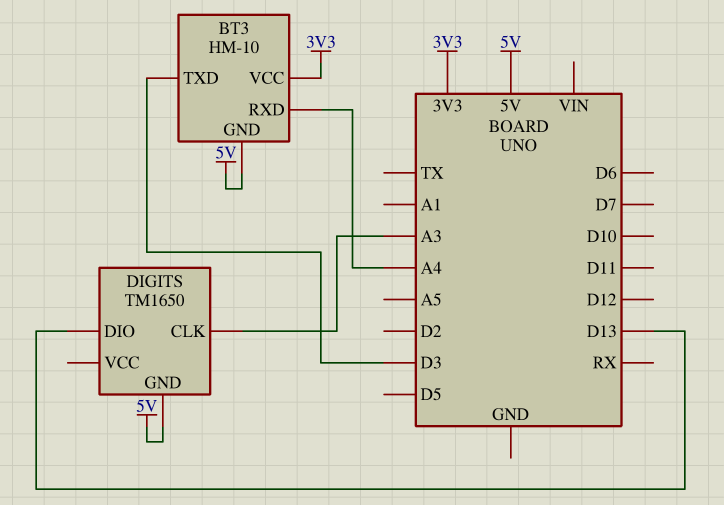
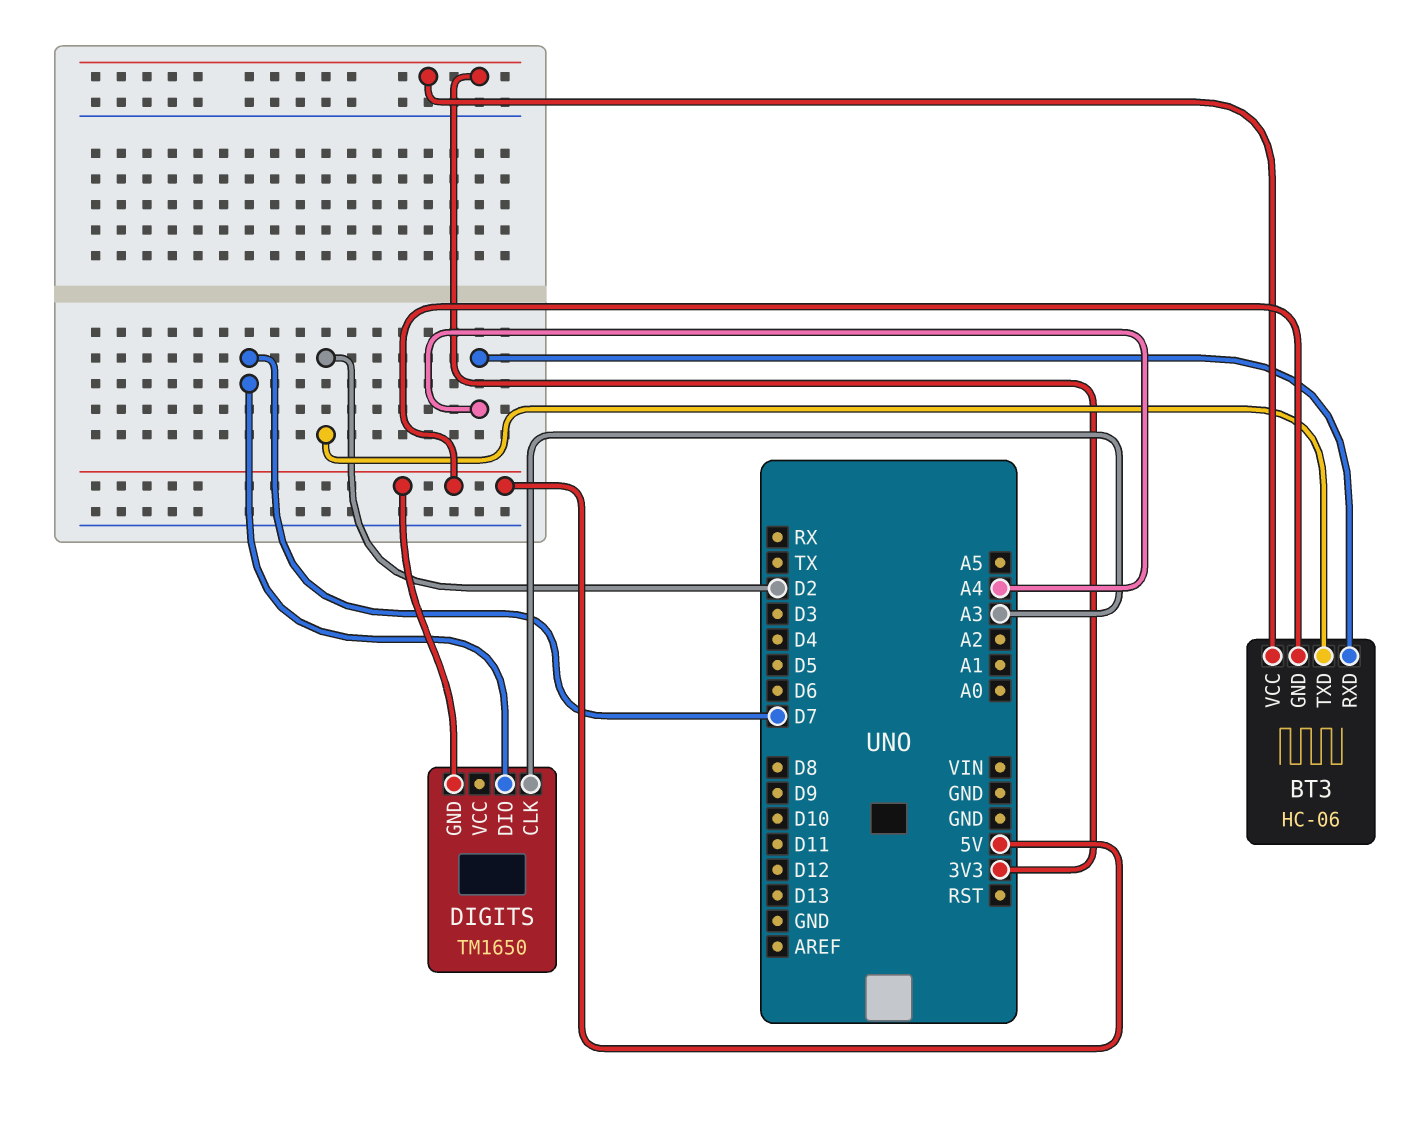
BT3: HM-10 -> HC-06
BT3 pin TXD: D3 -> D2
DIGITS pin DIO: D13 -> D7

